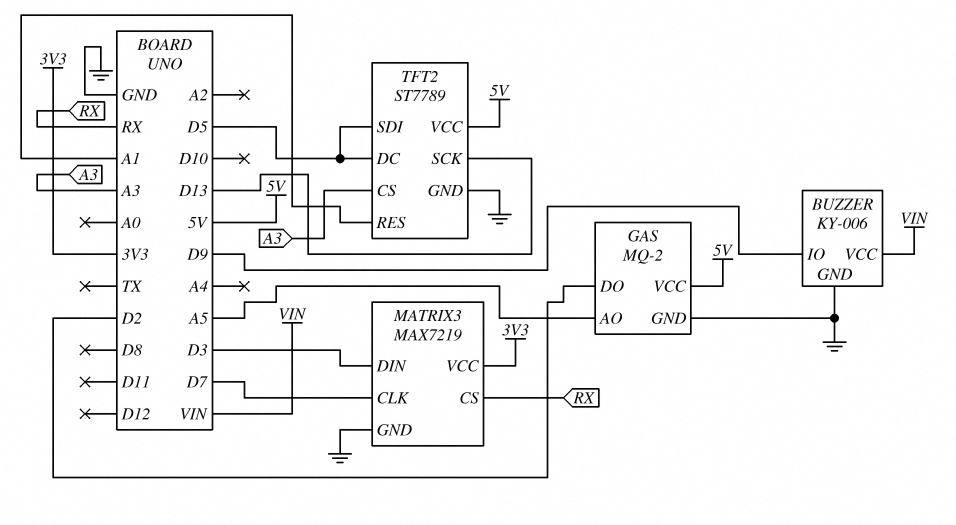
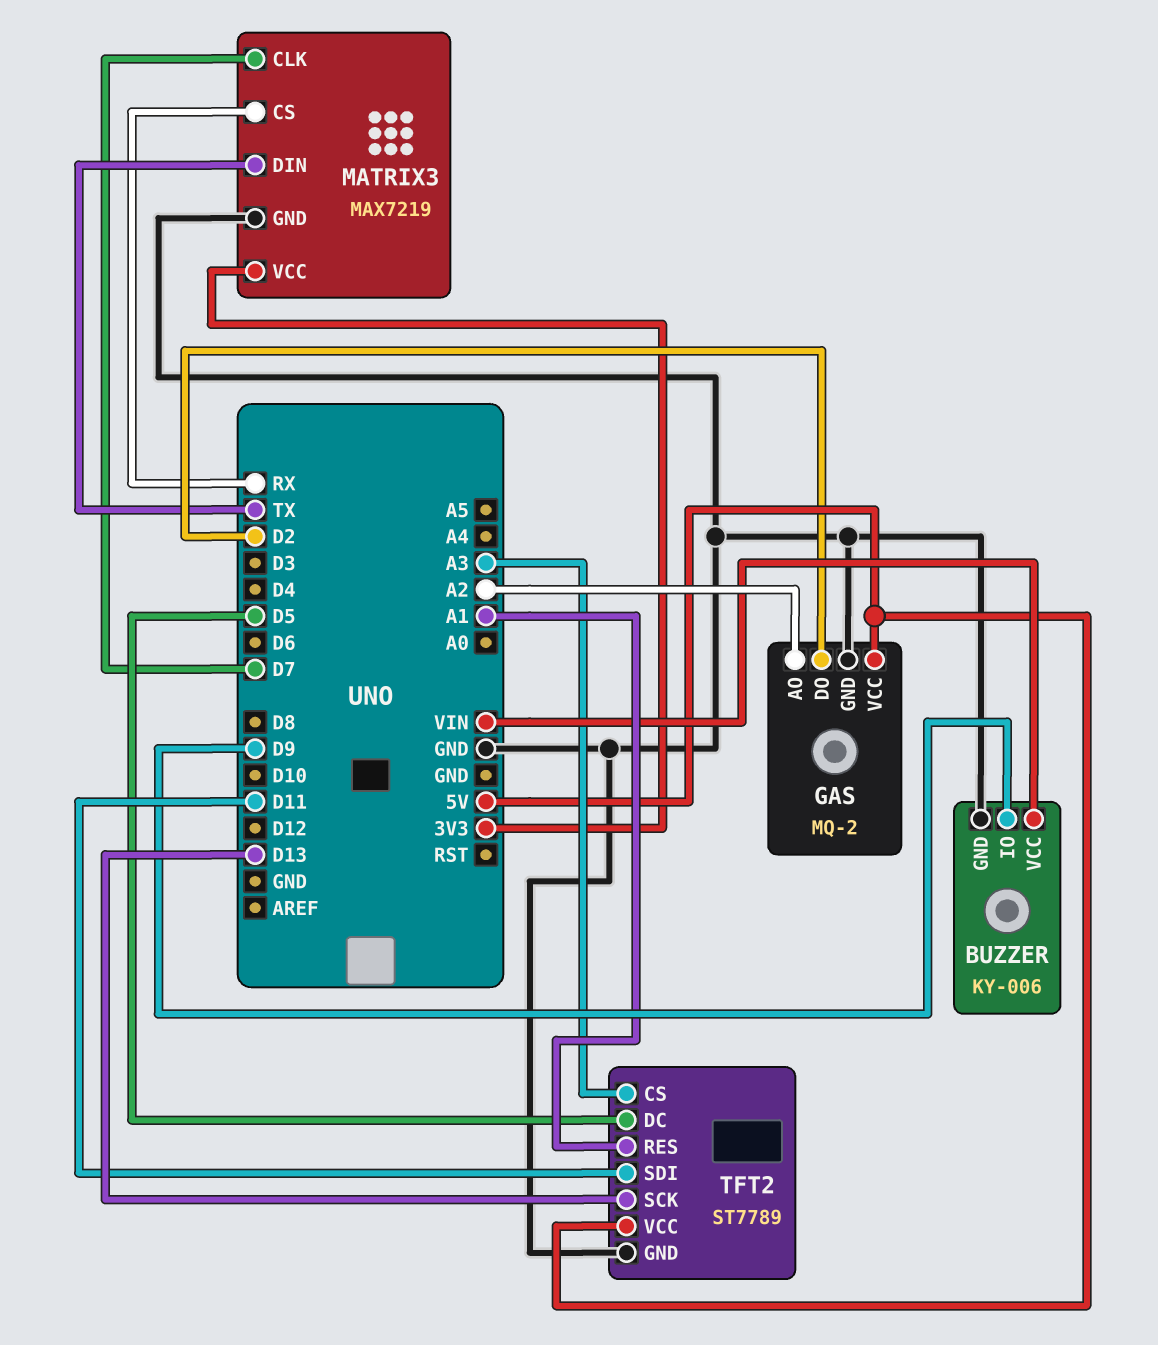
GAS pin AO: A5 -> A2
MATRIX3 pin DIN: D3 -> TX
TFT2 pin SDI: D5 -> D11

